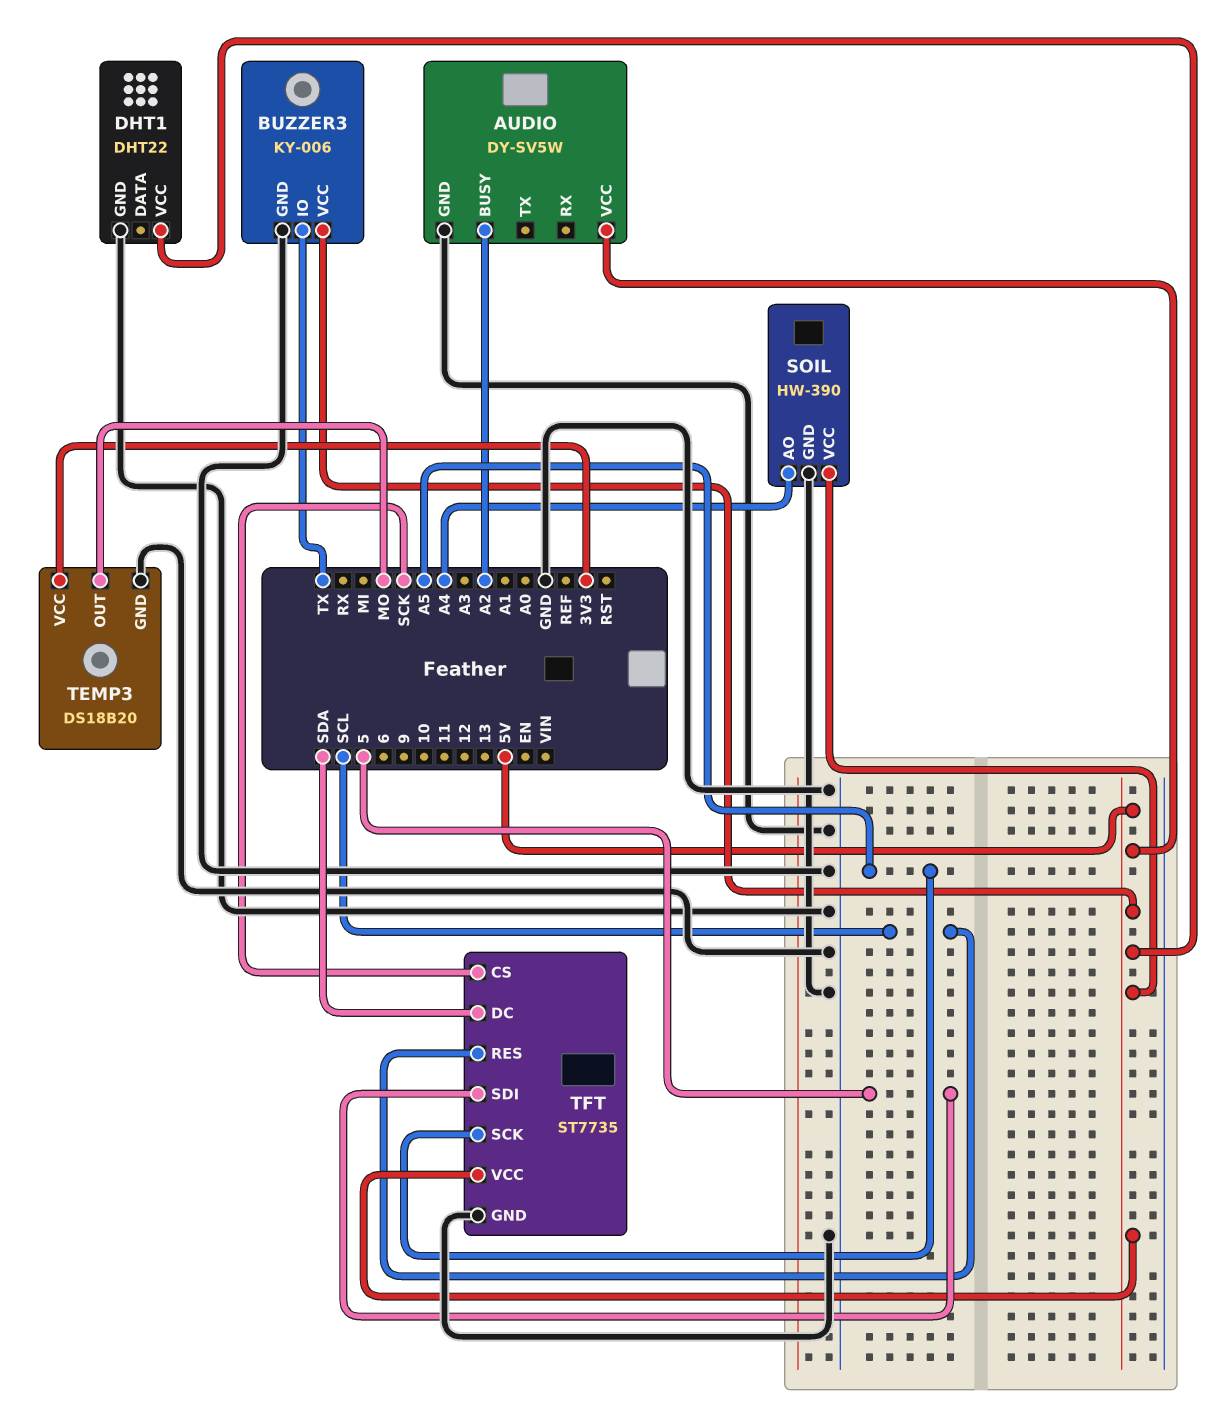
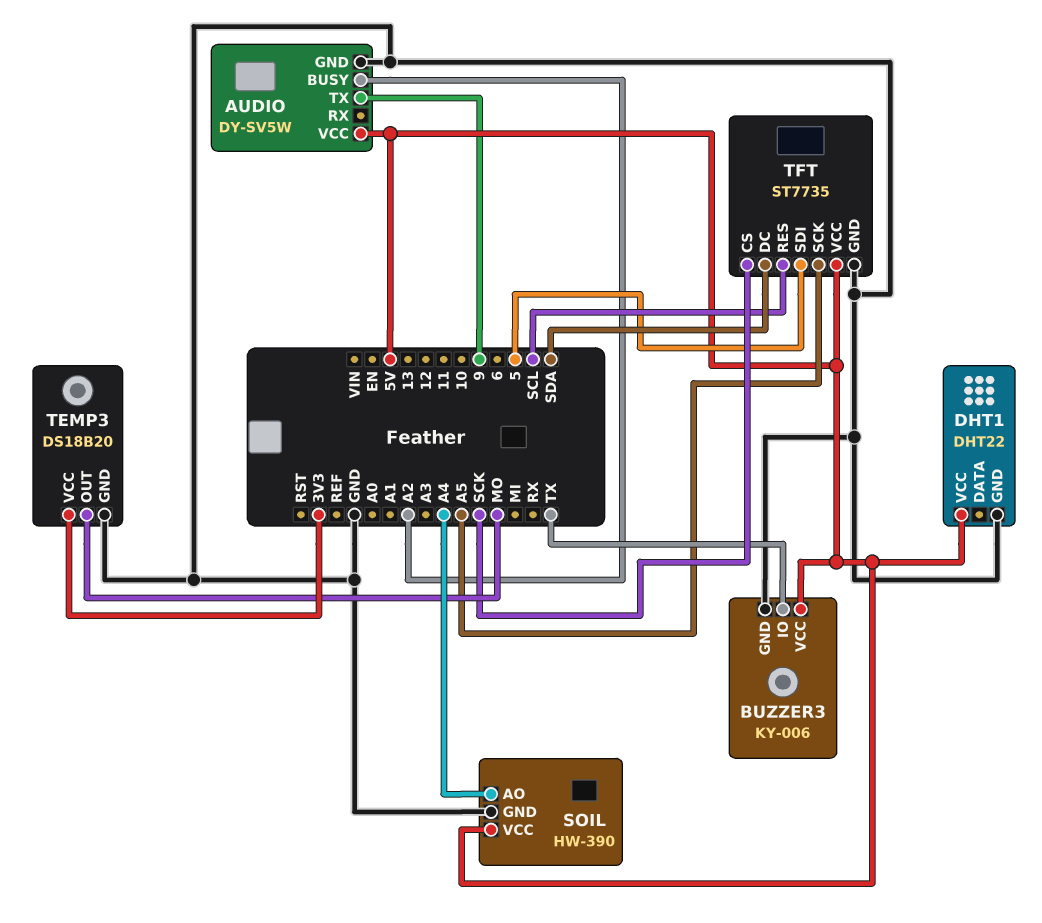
AUDIO pin TX: none -> 9

